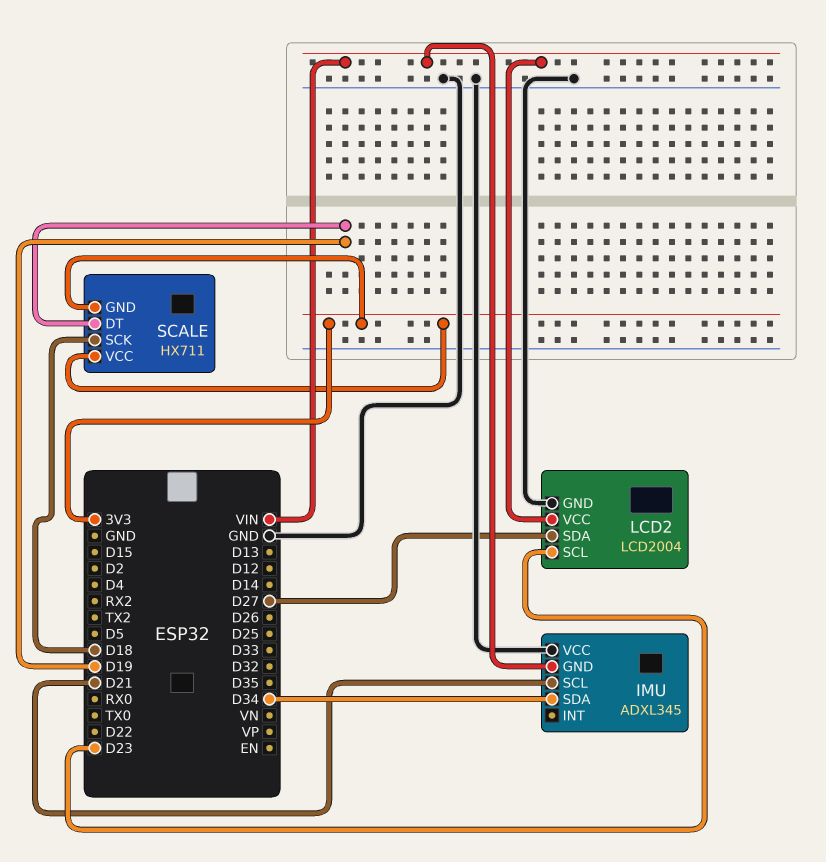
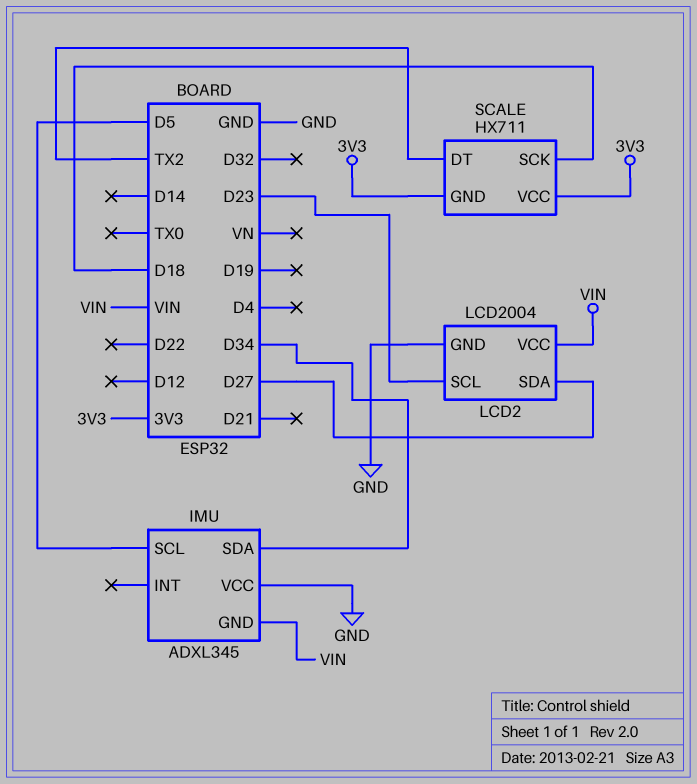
IMU pin SCL: D21 -> D5
SCALE pin DT: D19 -> TX2

